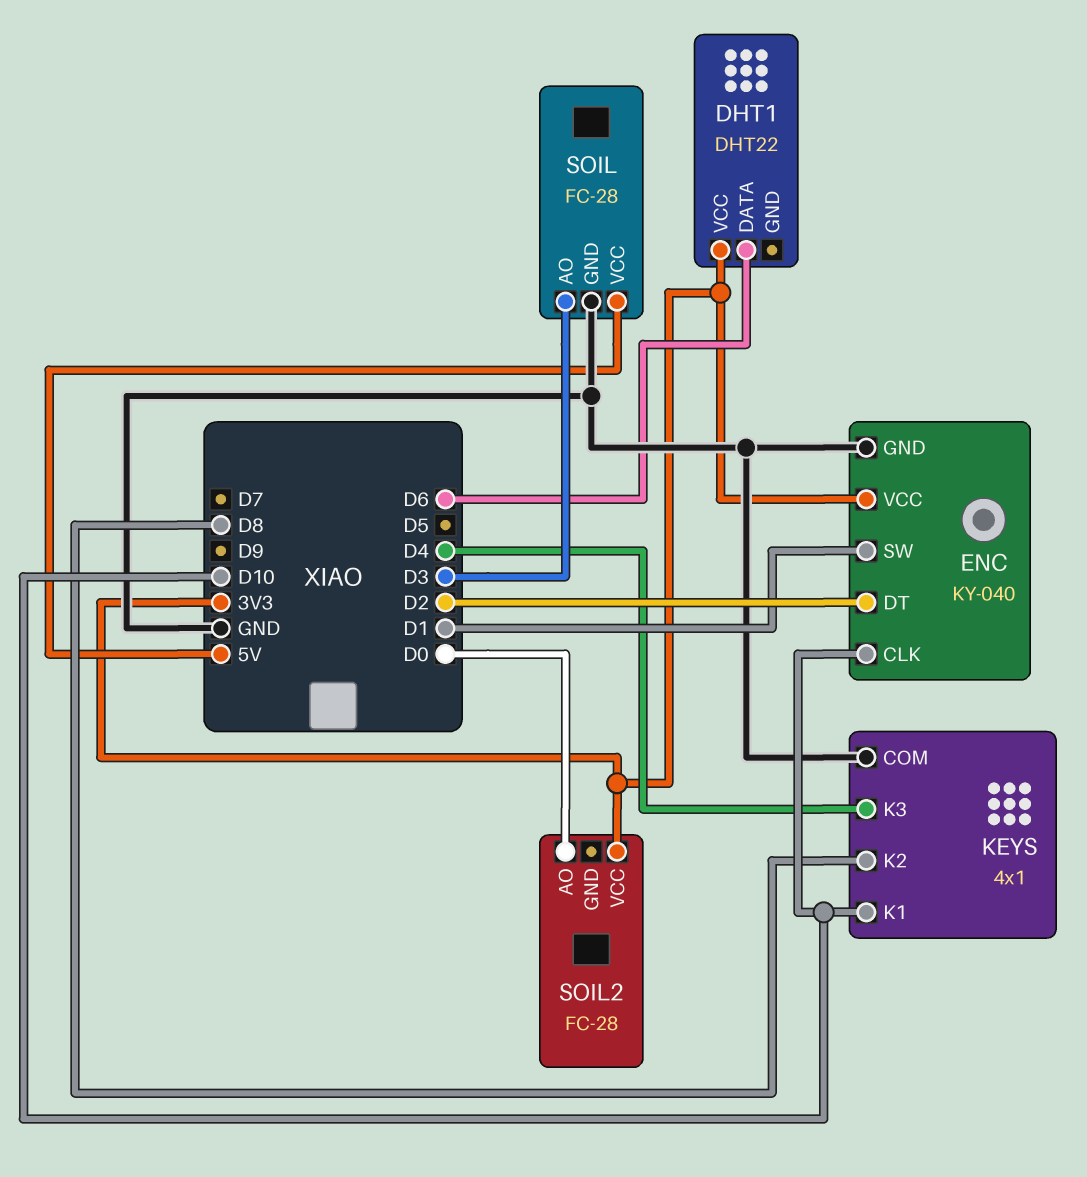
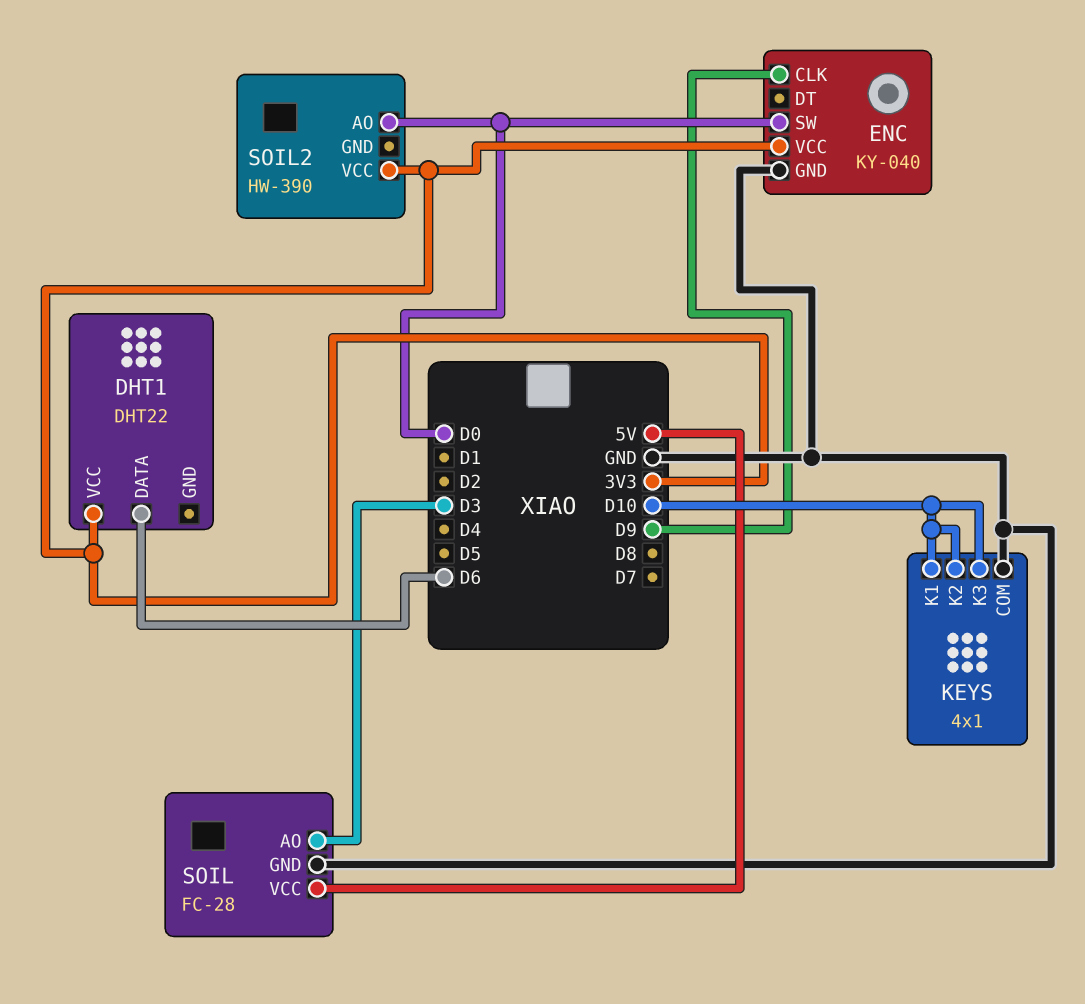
ENC pin CLK: D10 -> D9
ENC pin DT: D2 -> none
ENC pin SW: D1 -> D0
KEYS pin K2: D8 -> D10
KEYS pin K3: D4 -> D10
SOIL2: FC-28 -> HW-390

